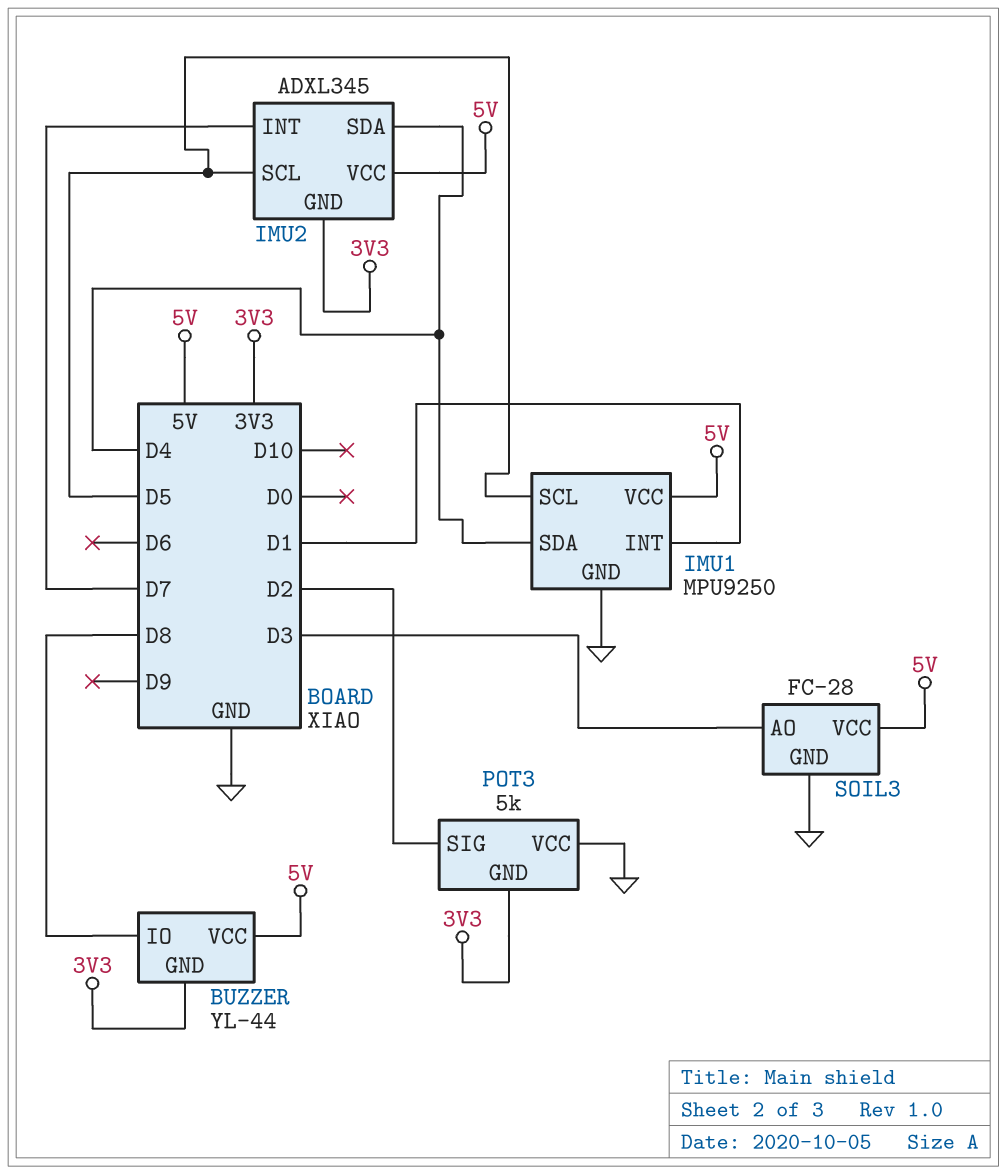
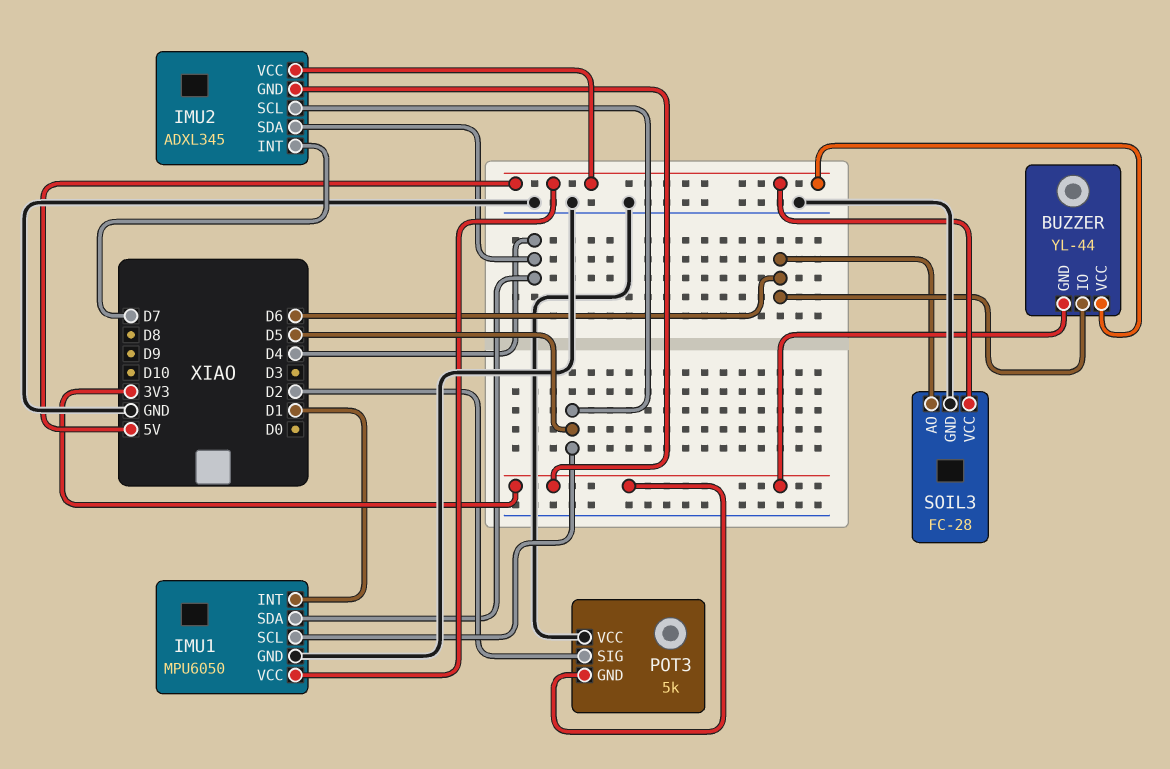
BUZZER pin IO: D8 -> D6
IMU1: MPU9250 -> MPU6050
SOIL3 pin AO: D3 -> D6

